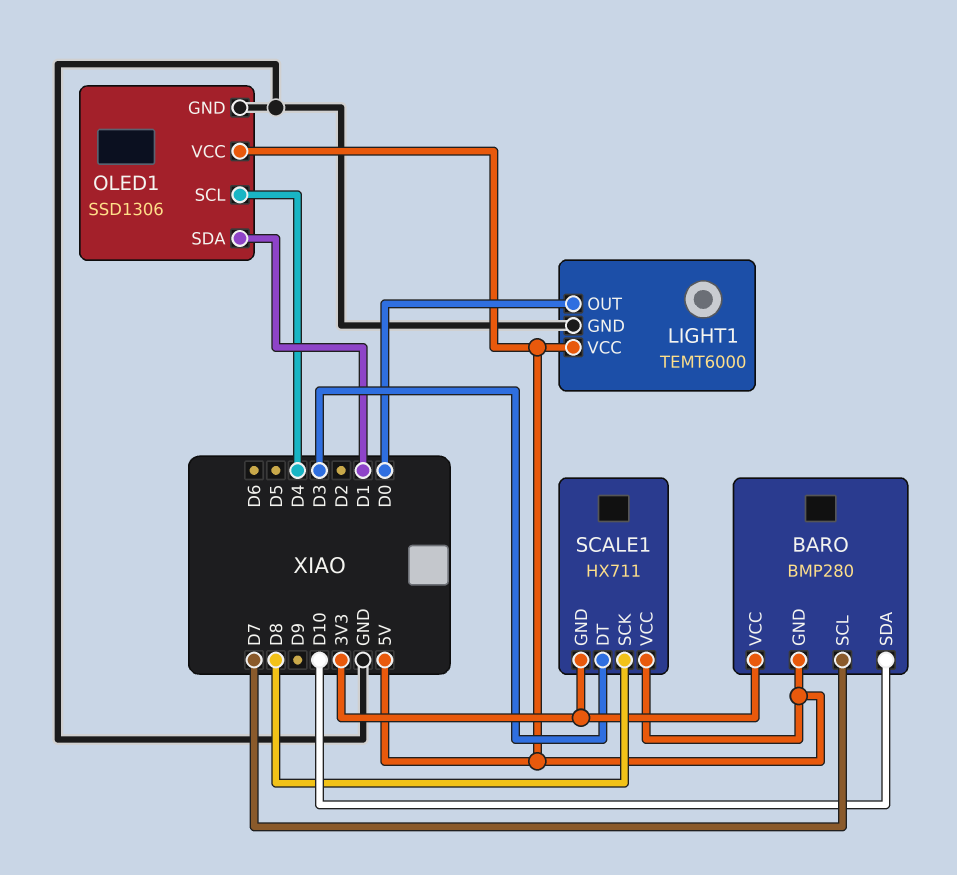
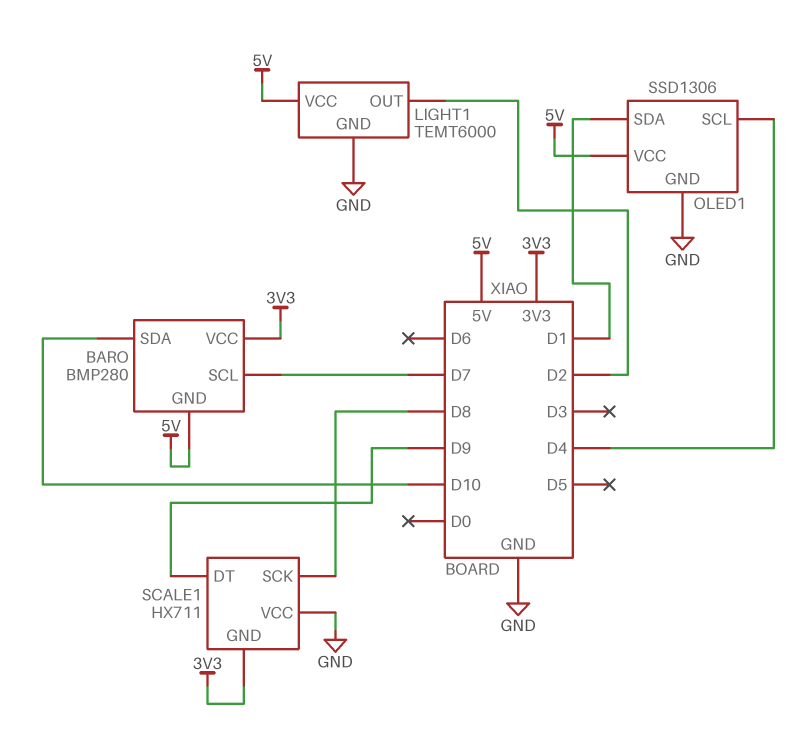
LIGHT1 pin OUT: D0 -> D2
SCALE1 pin DT: D3 -> D9
SCALE1 pin VCC: 5V -> GND

